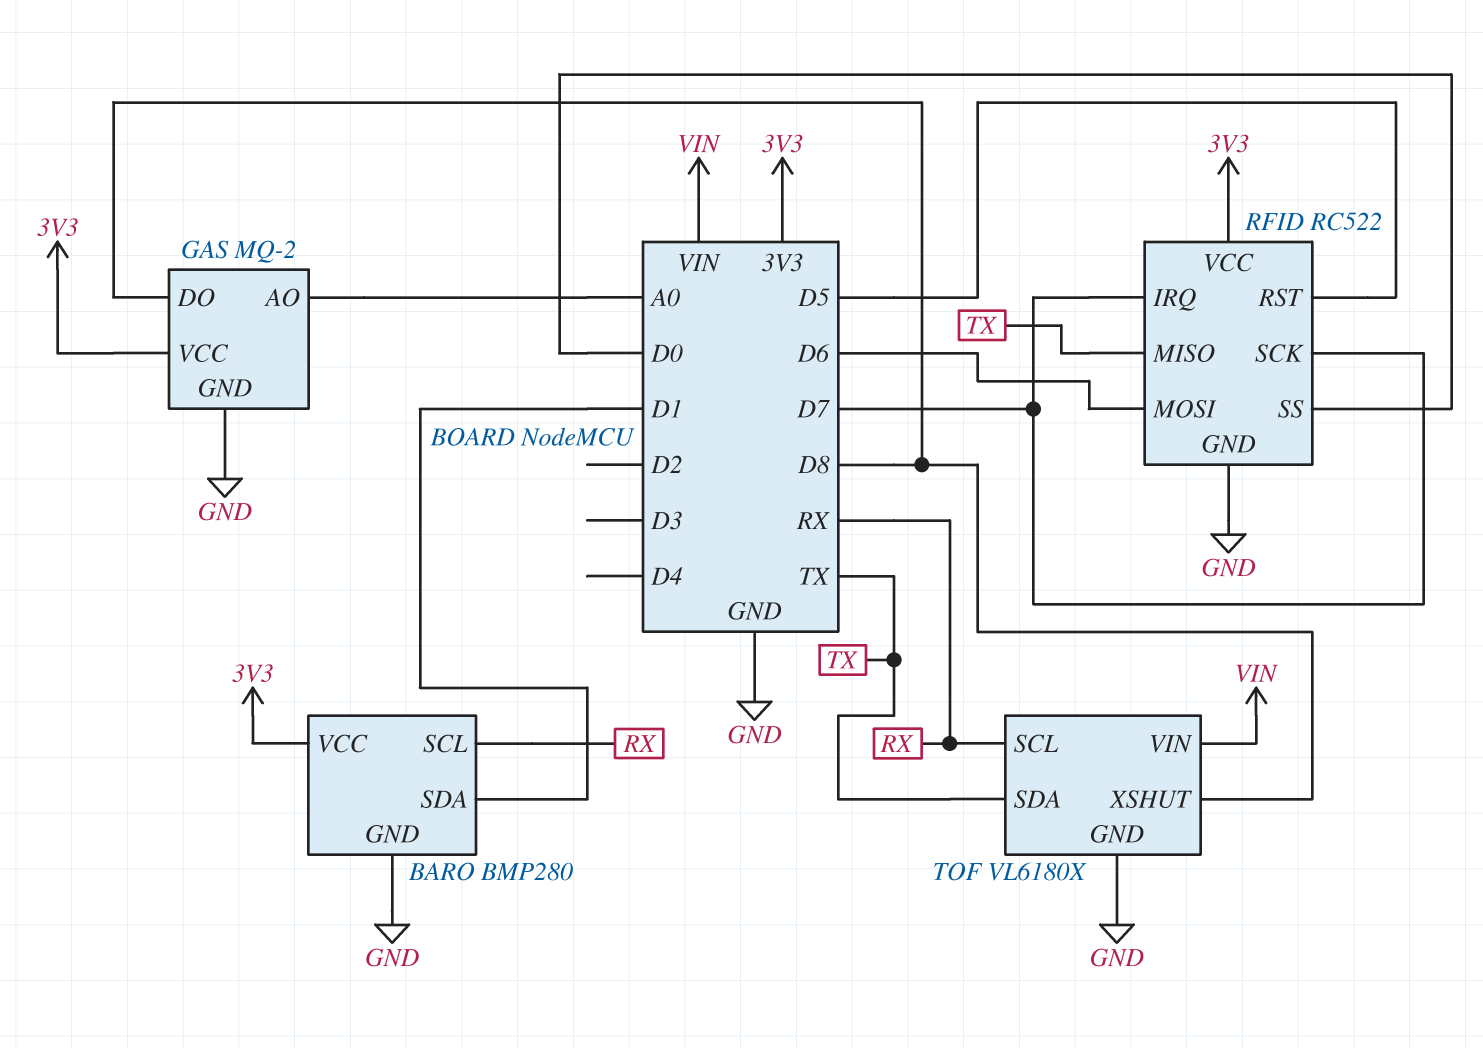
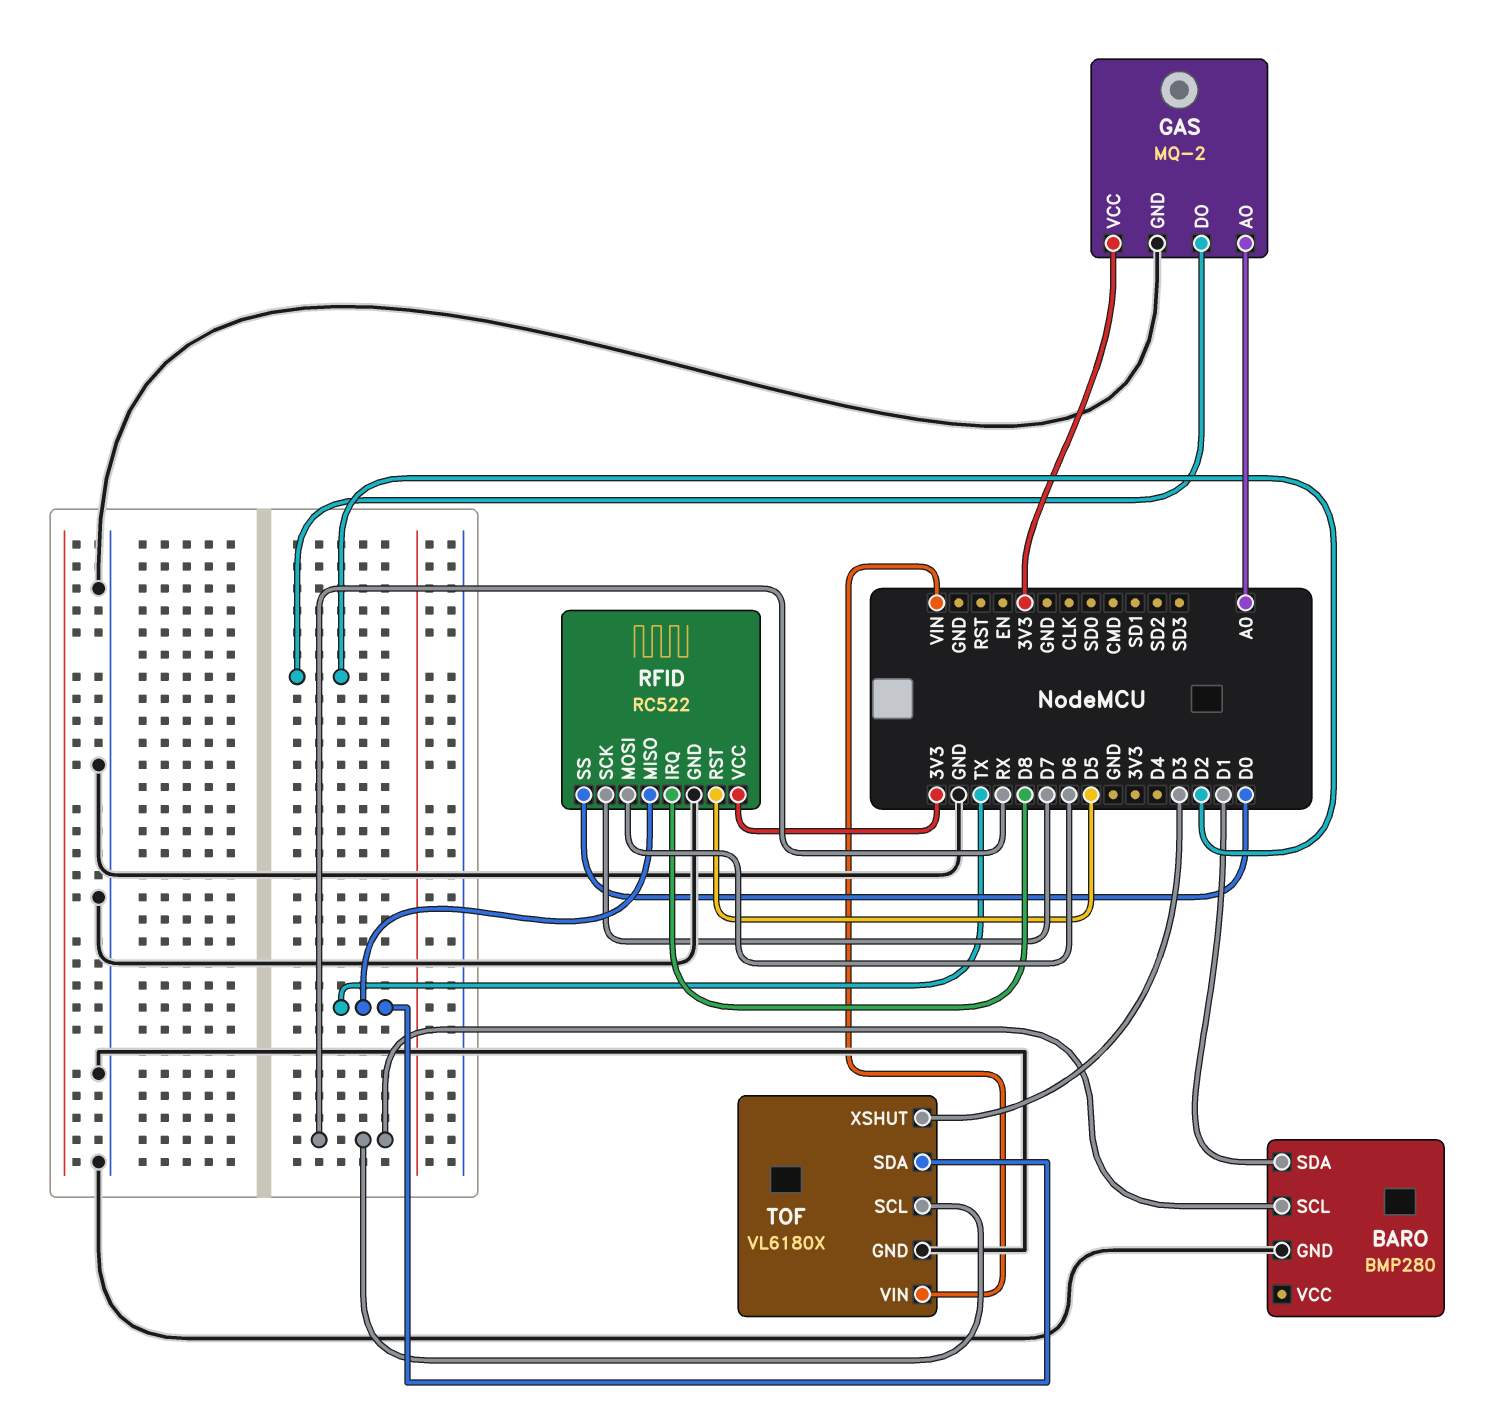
BARO pin VCC: 3V3 -> none
GAS pin DO: D8 -> D2
RFID pin IRQ: D7 -> D8
TOF pin XSHUT: D8 -> D3

